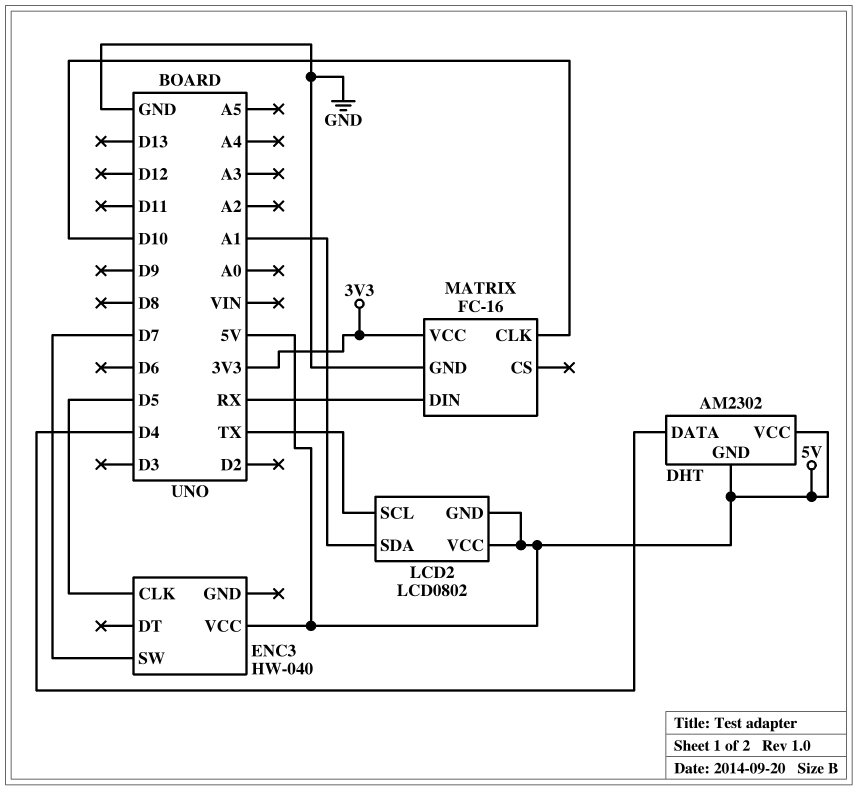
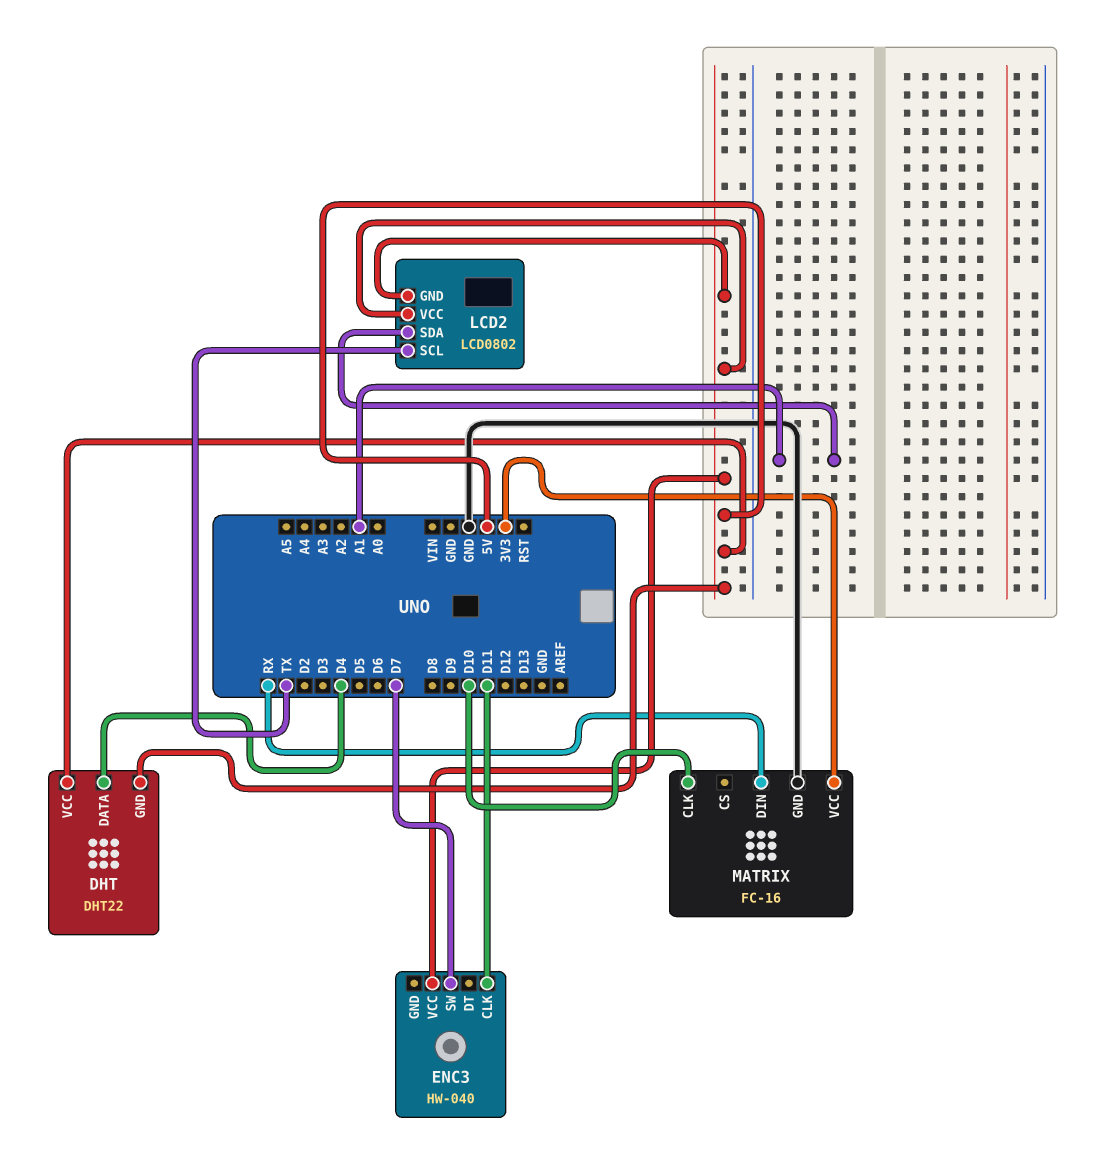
DHT: AM2302 -> DHT22
ENC3 pin CLK: D5 -> D11

